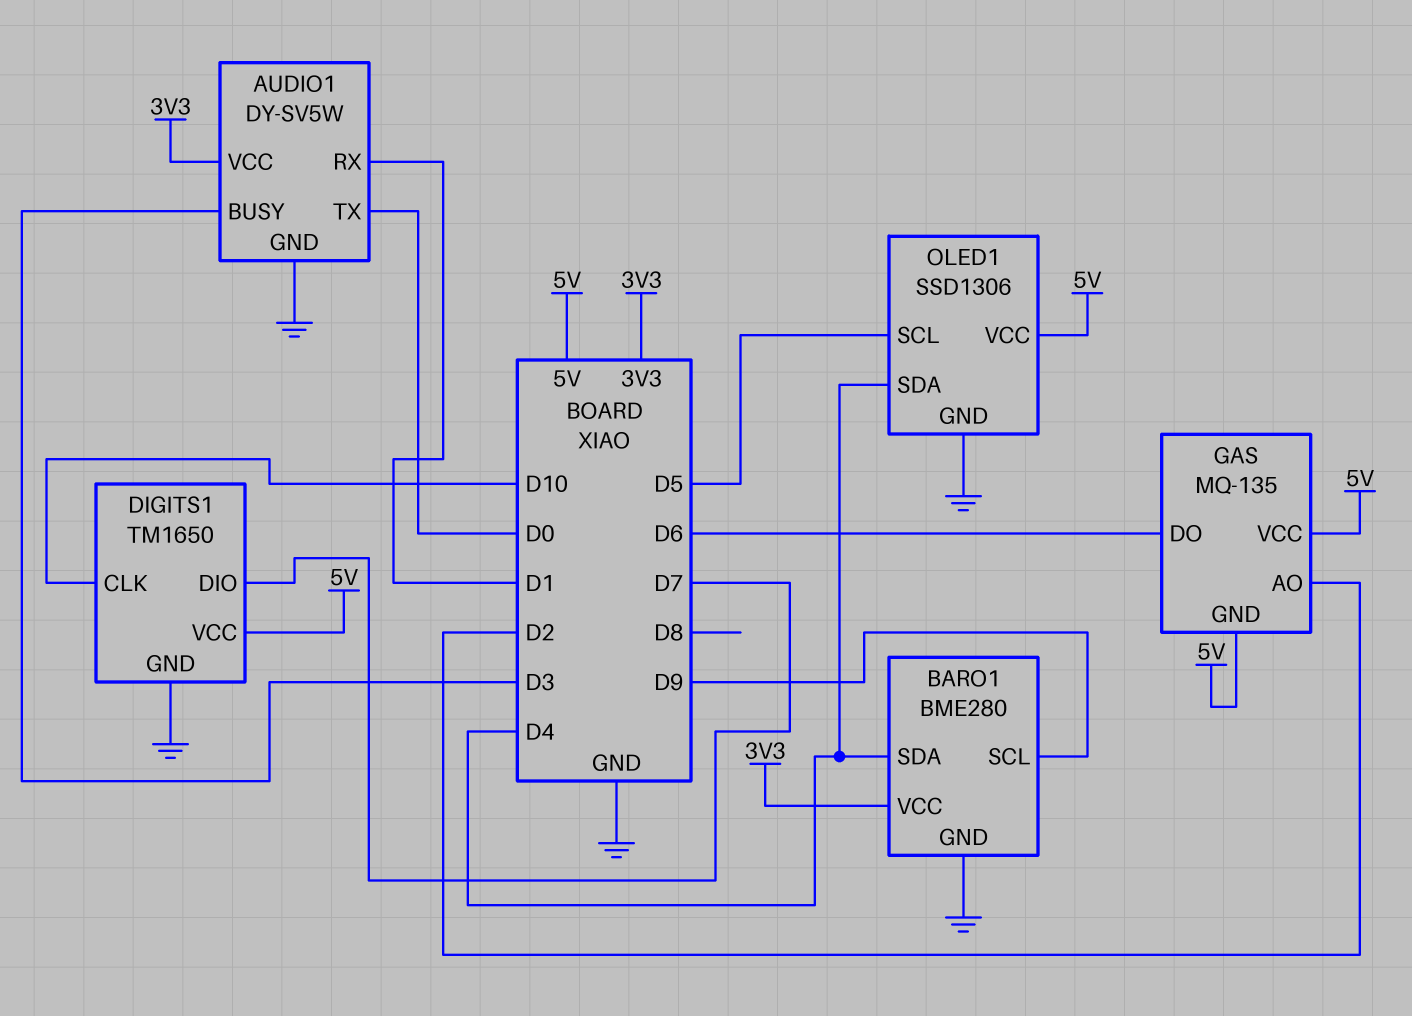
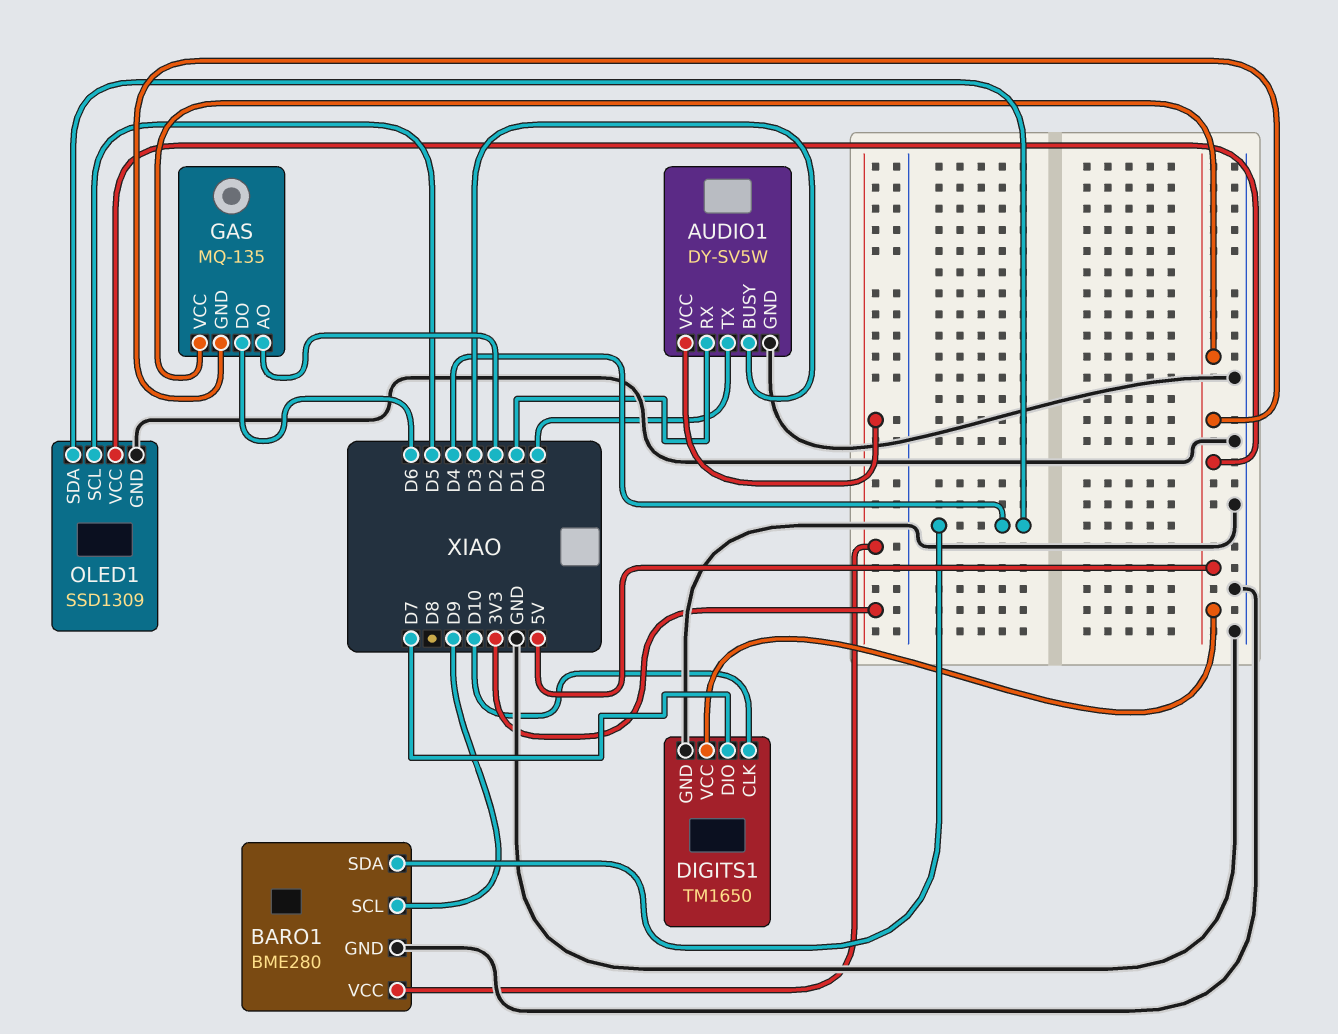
OLED1: SSD1306 -> SSD1309

